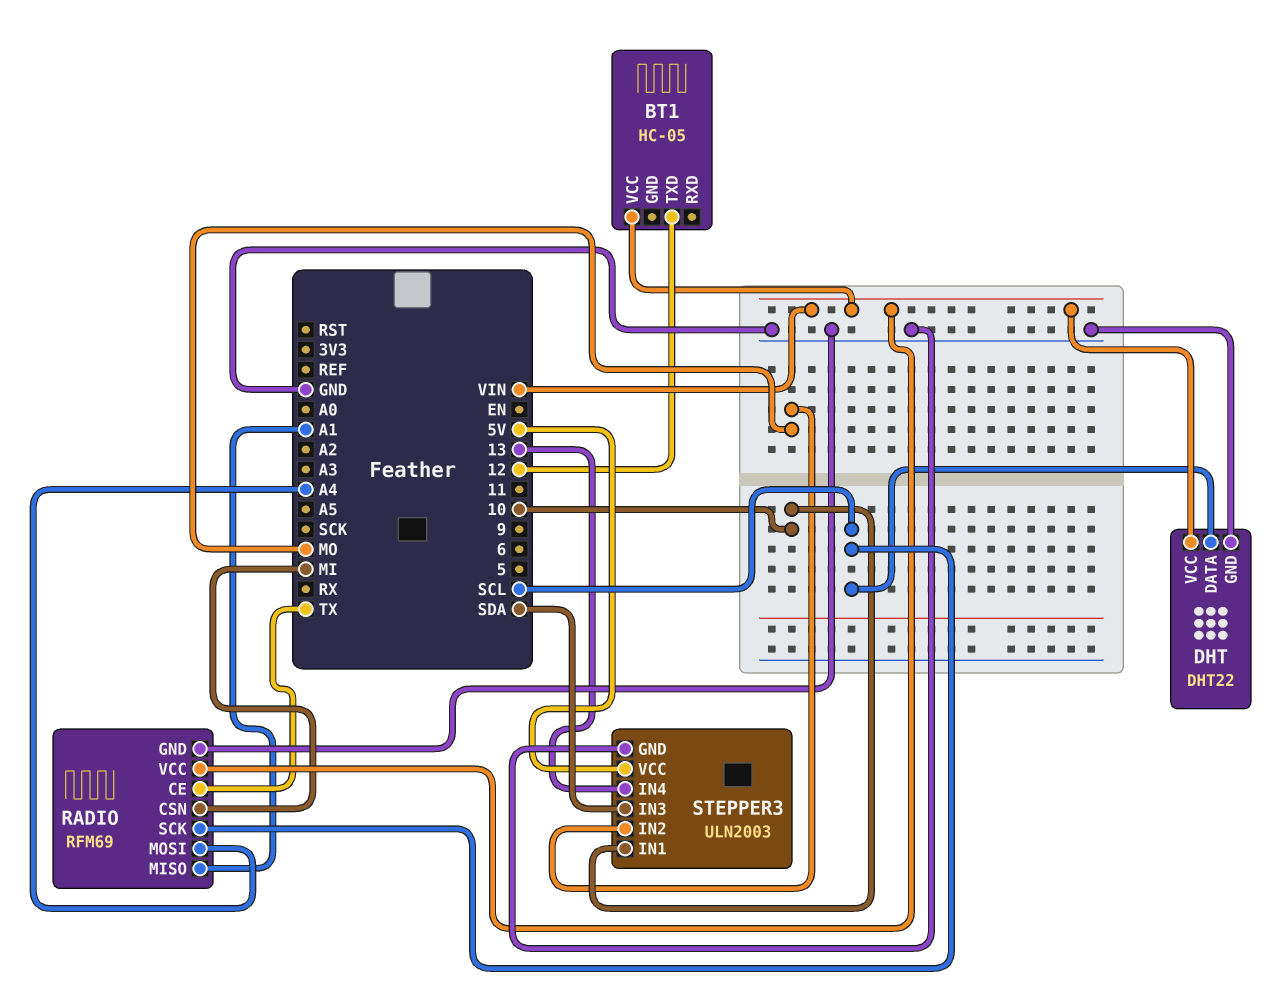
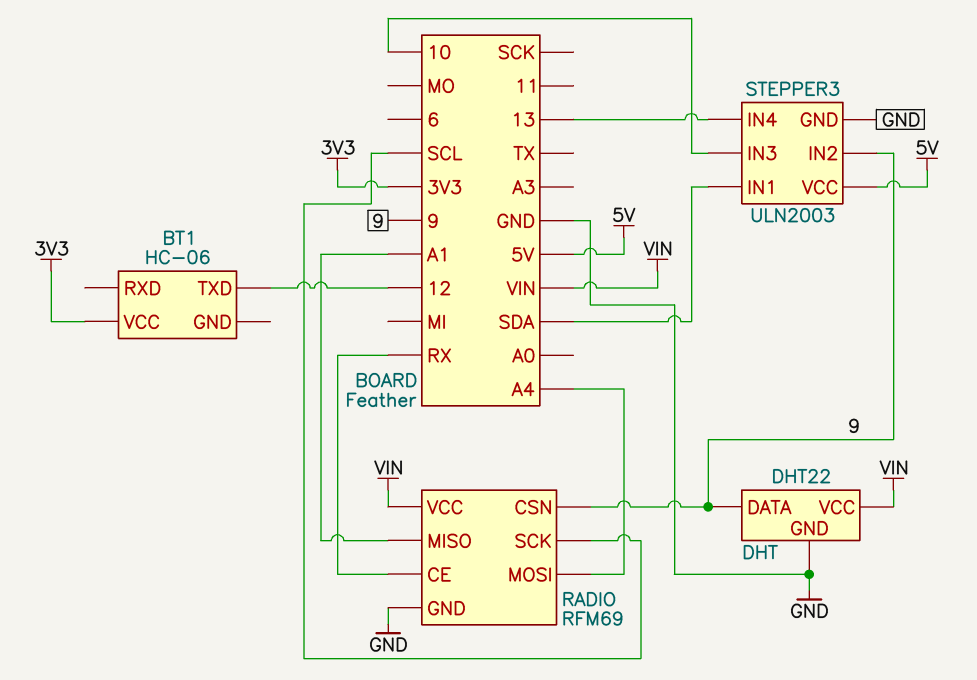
BT1: HC-05 -> HC-06
BT1 pin VCC: VIN -> 3V3
DHT pin DATA: SCL -> 9
RADIO pin CE: TX -> RX
RADIO pin CSN: MI -> 9
STEPPER3 pin IN1: 10 -> SDA
STEPPER3 pin IN2: MO -> 9
STEPPER3 pin IN3: SDA -> 10

